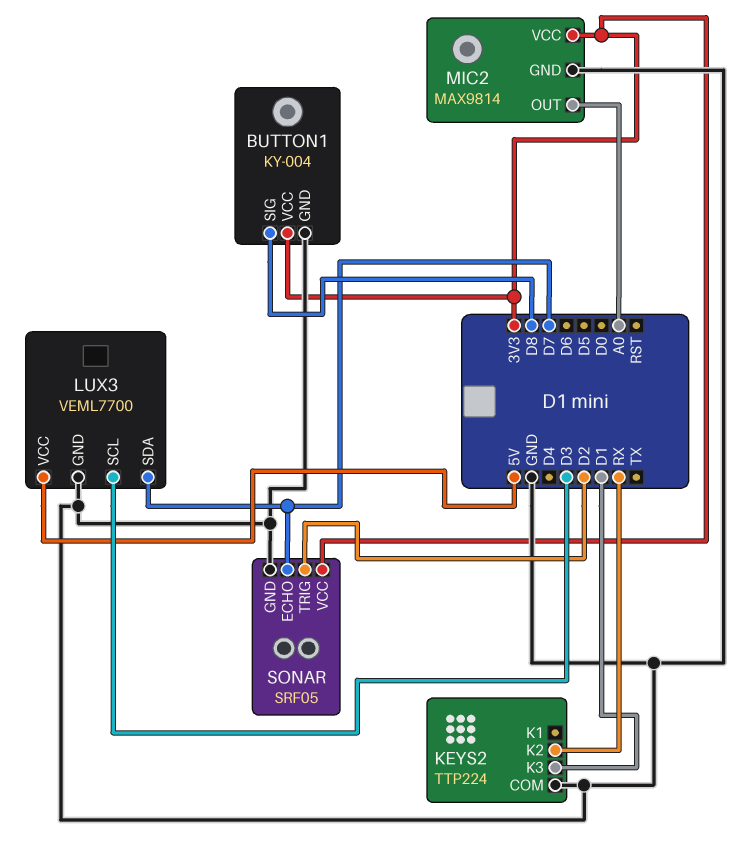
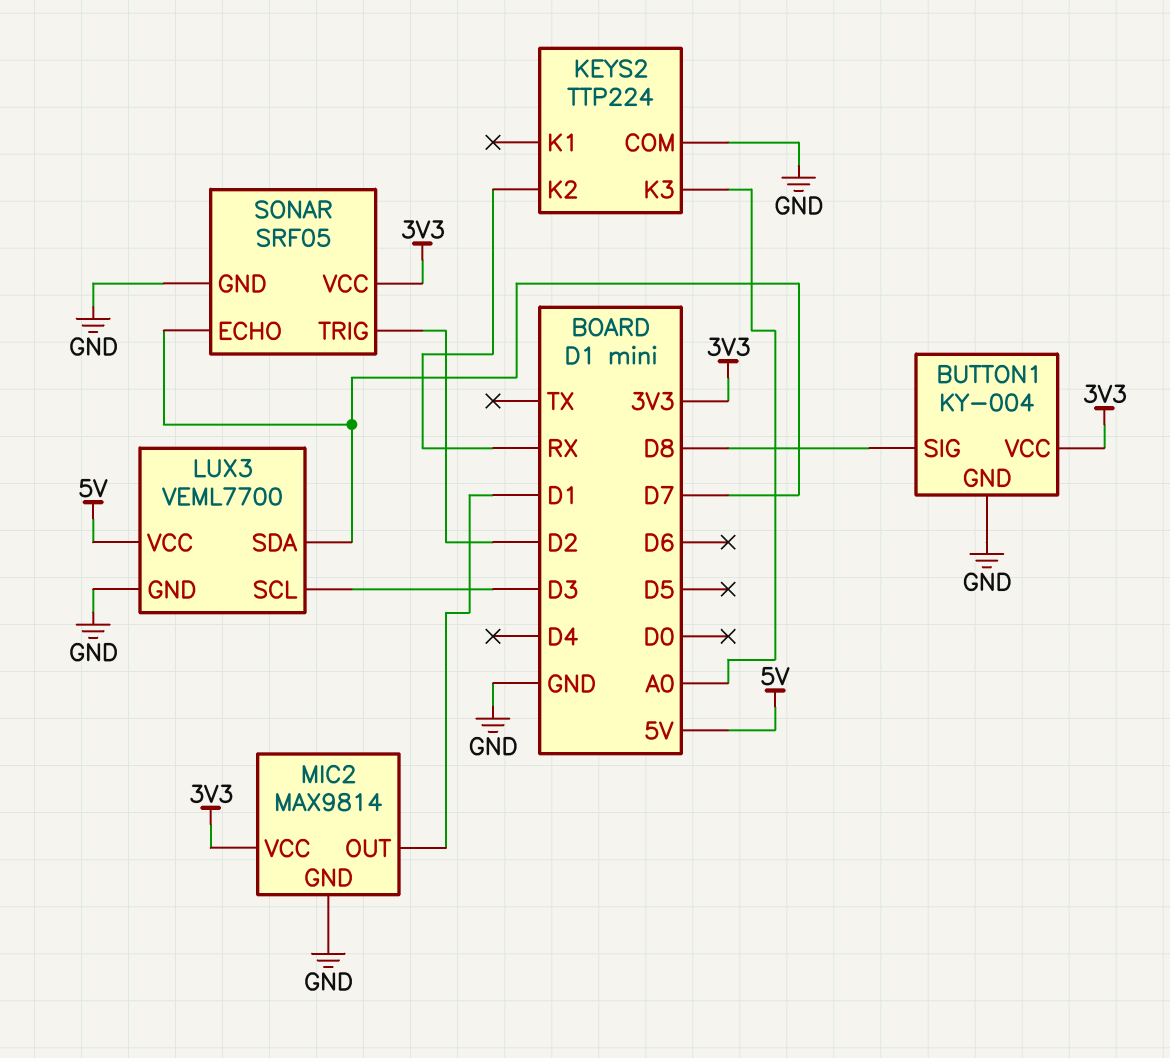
KEYS2 pin K3: D1 -> A0
MIC2 pin OUT: A0 -> D1

